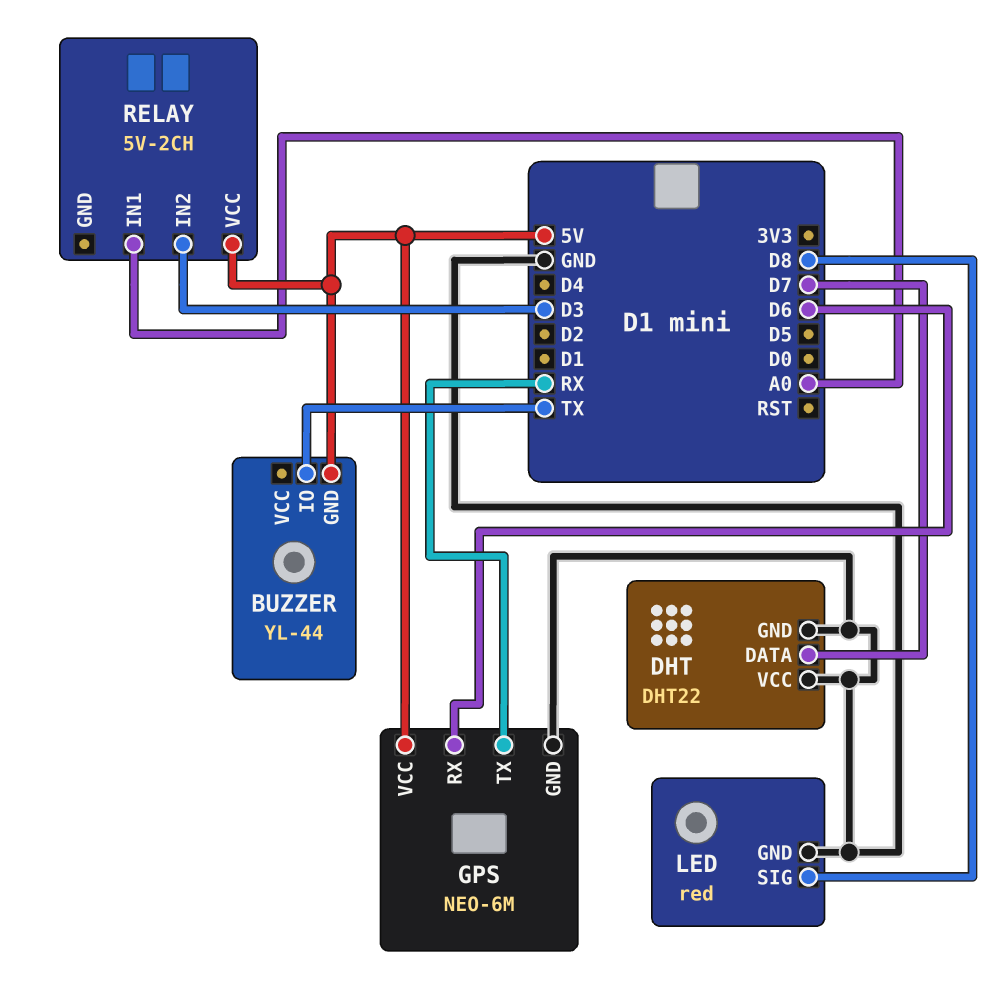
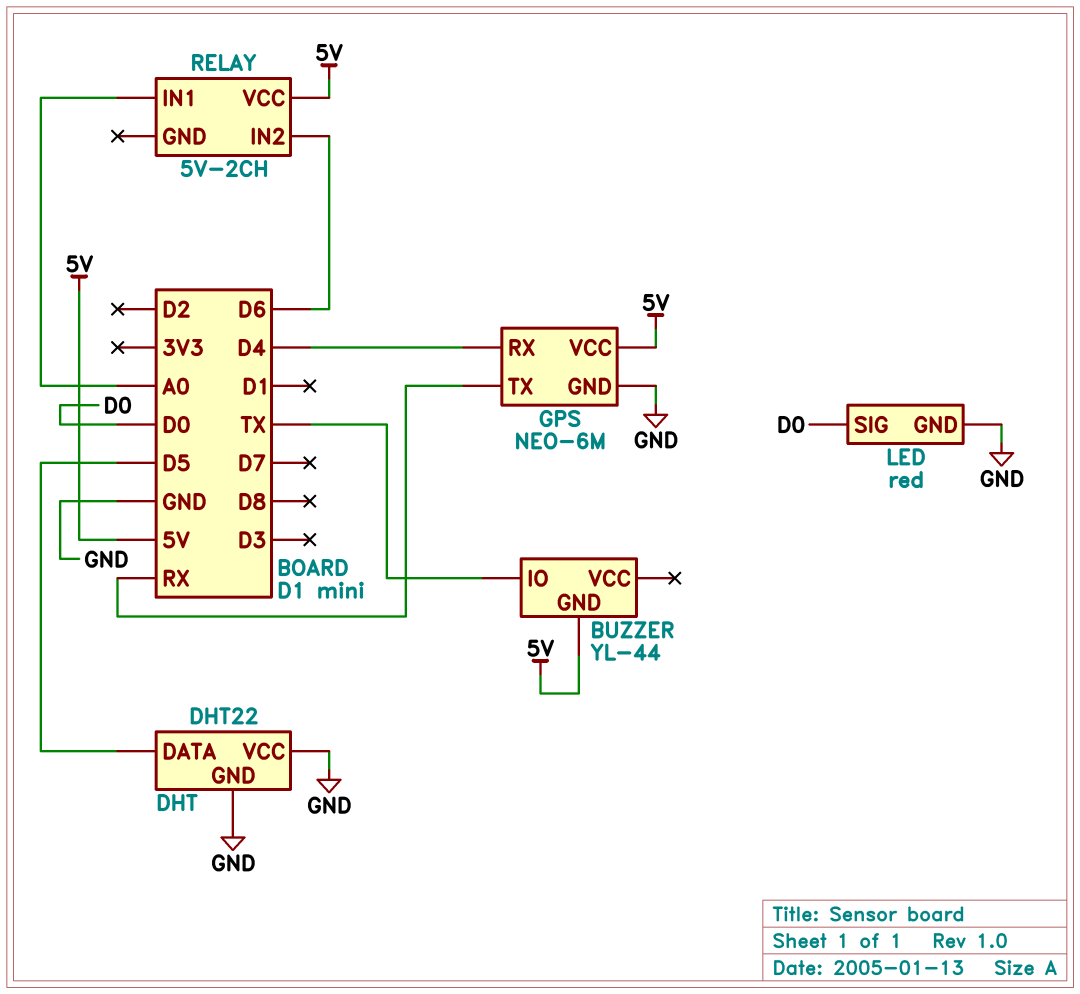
DHT pin DATA: D7 -> D5
GPS pin RX: D6 -> D4
LED pin SIG: D8 -> D0
RELAY pin IN2: D3 -> D6

